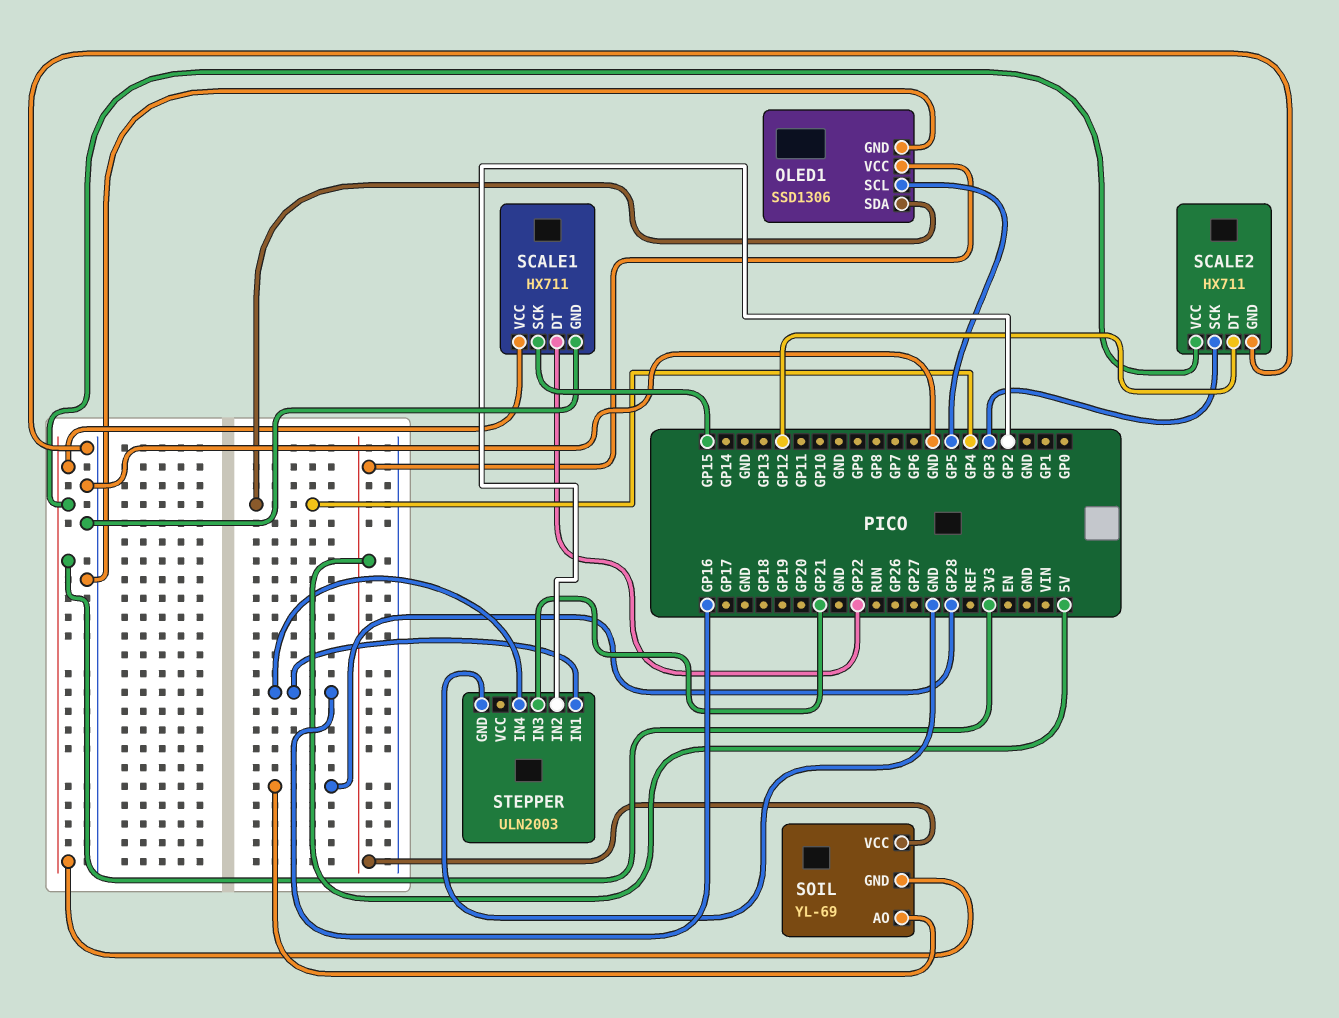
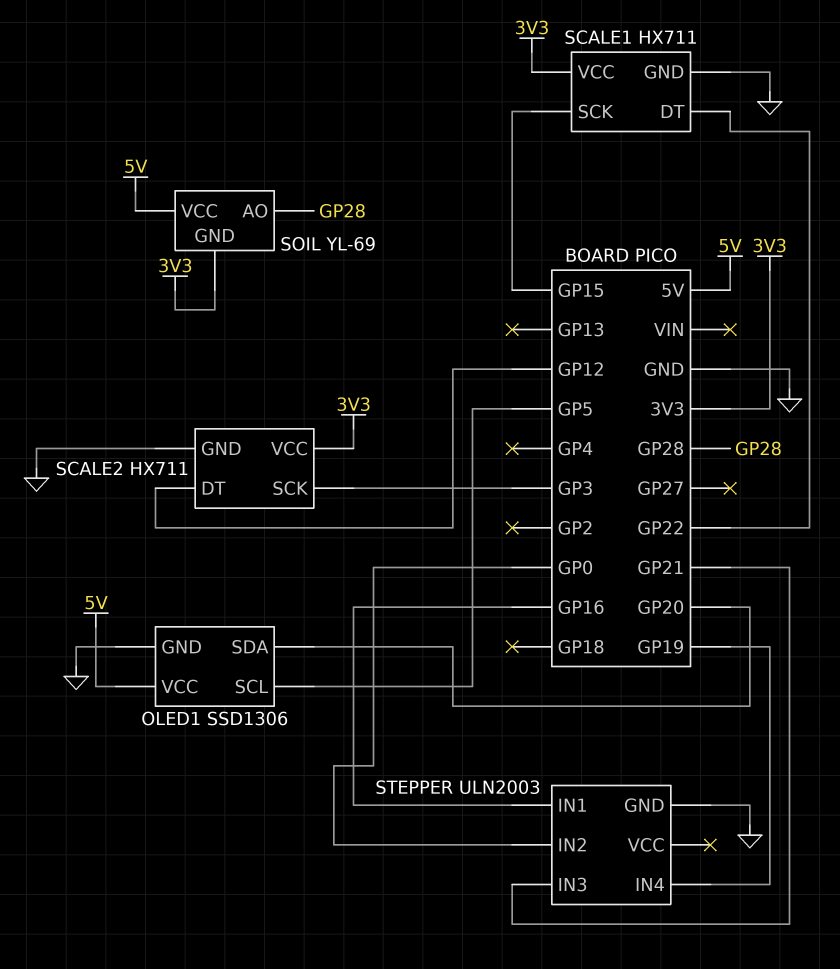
OLED1 pin SDA: GP4 -> GP20
STEPPER pin IN2: GP2 -> GP0
STEPPER pin IN4: GP16 -> GP19

